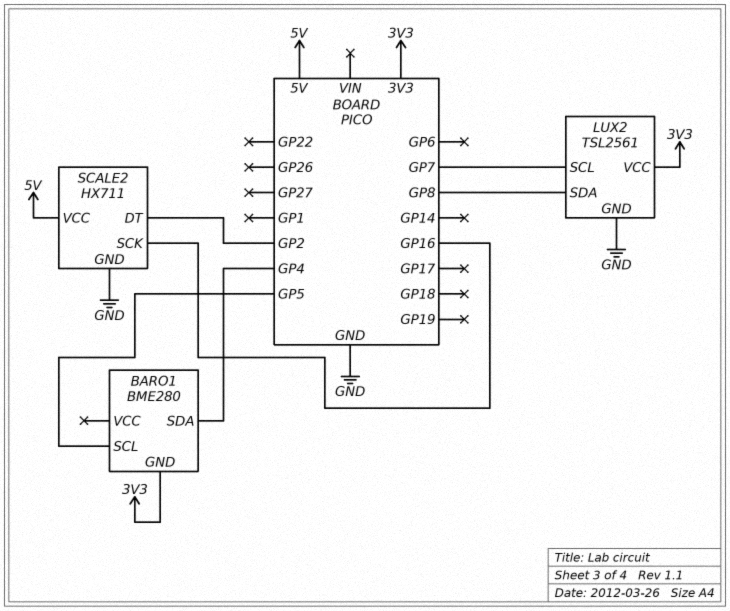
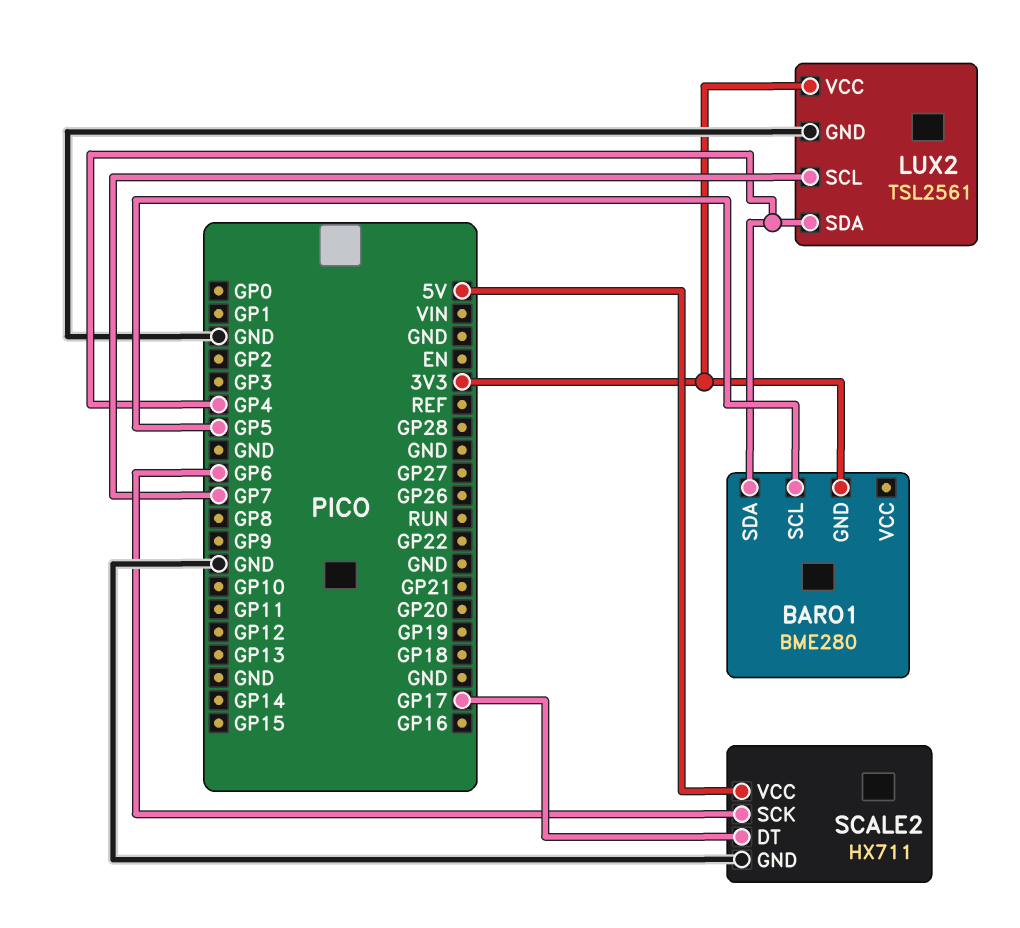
LUX2 pin SDA: GP8 -> GP4
SCALE2 pin DT: GP2 -> GP17
SCALE2 pin SCK: GP16 -> GP6

